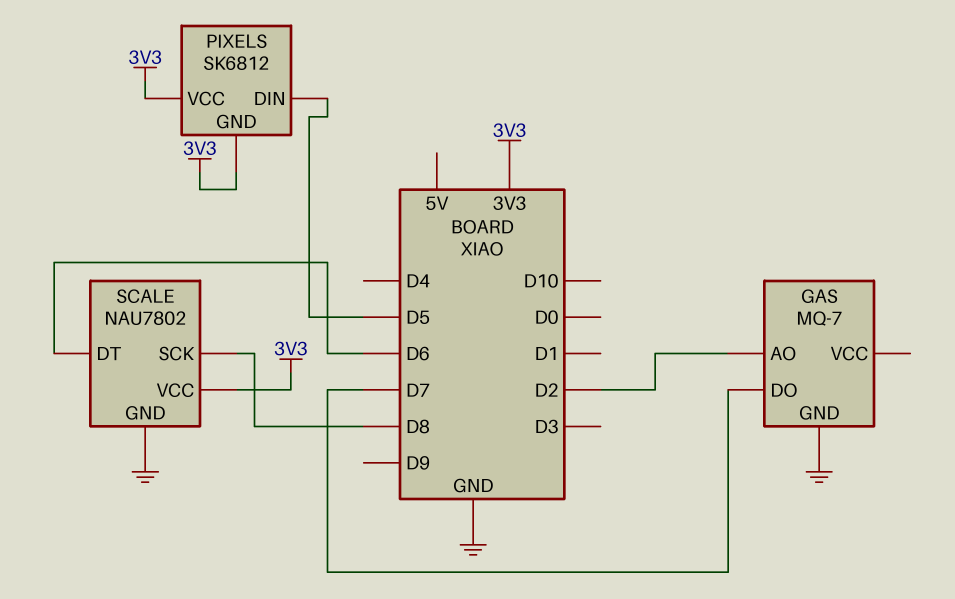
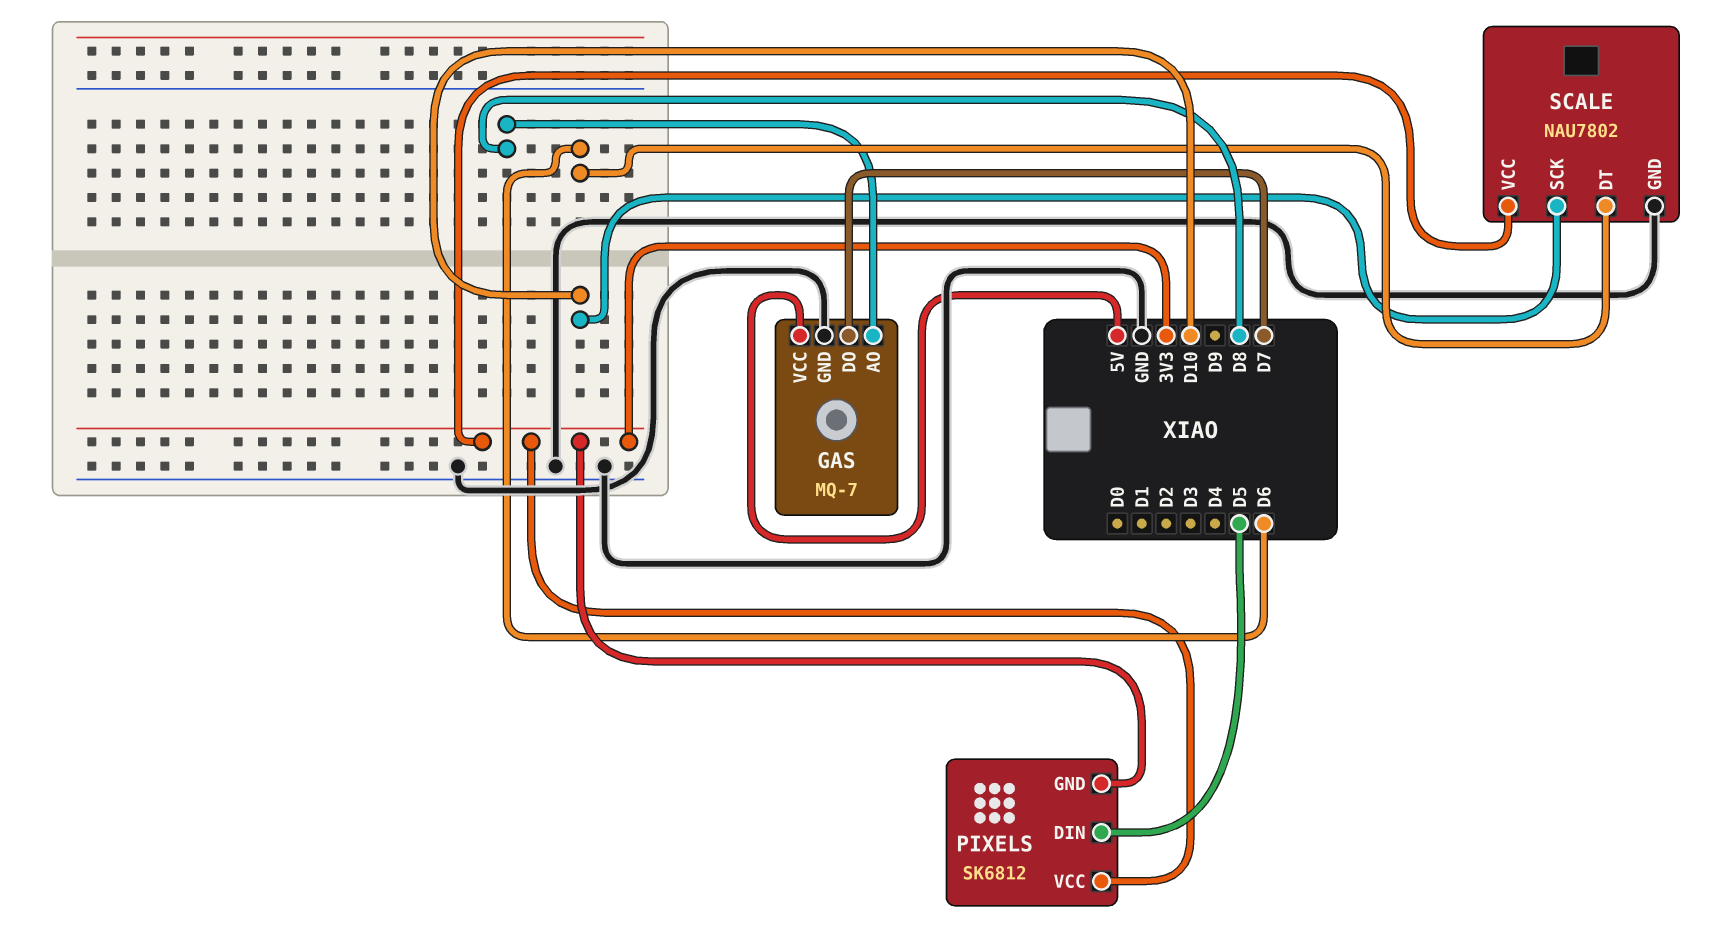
GAS pin AO: D2 -> D8
GAS pin VCC: none -> 5V
SCALE pin SCK: D8 -> D10

